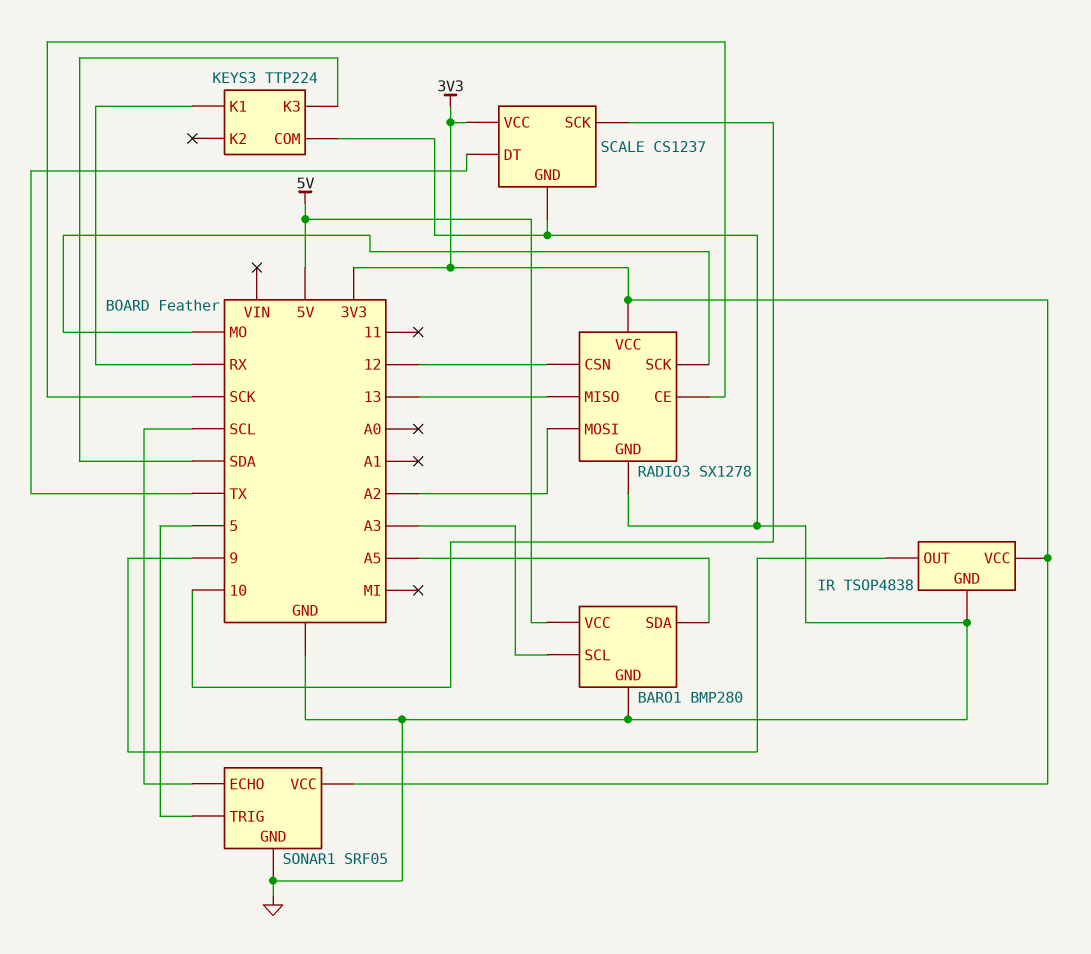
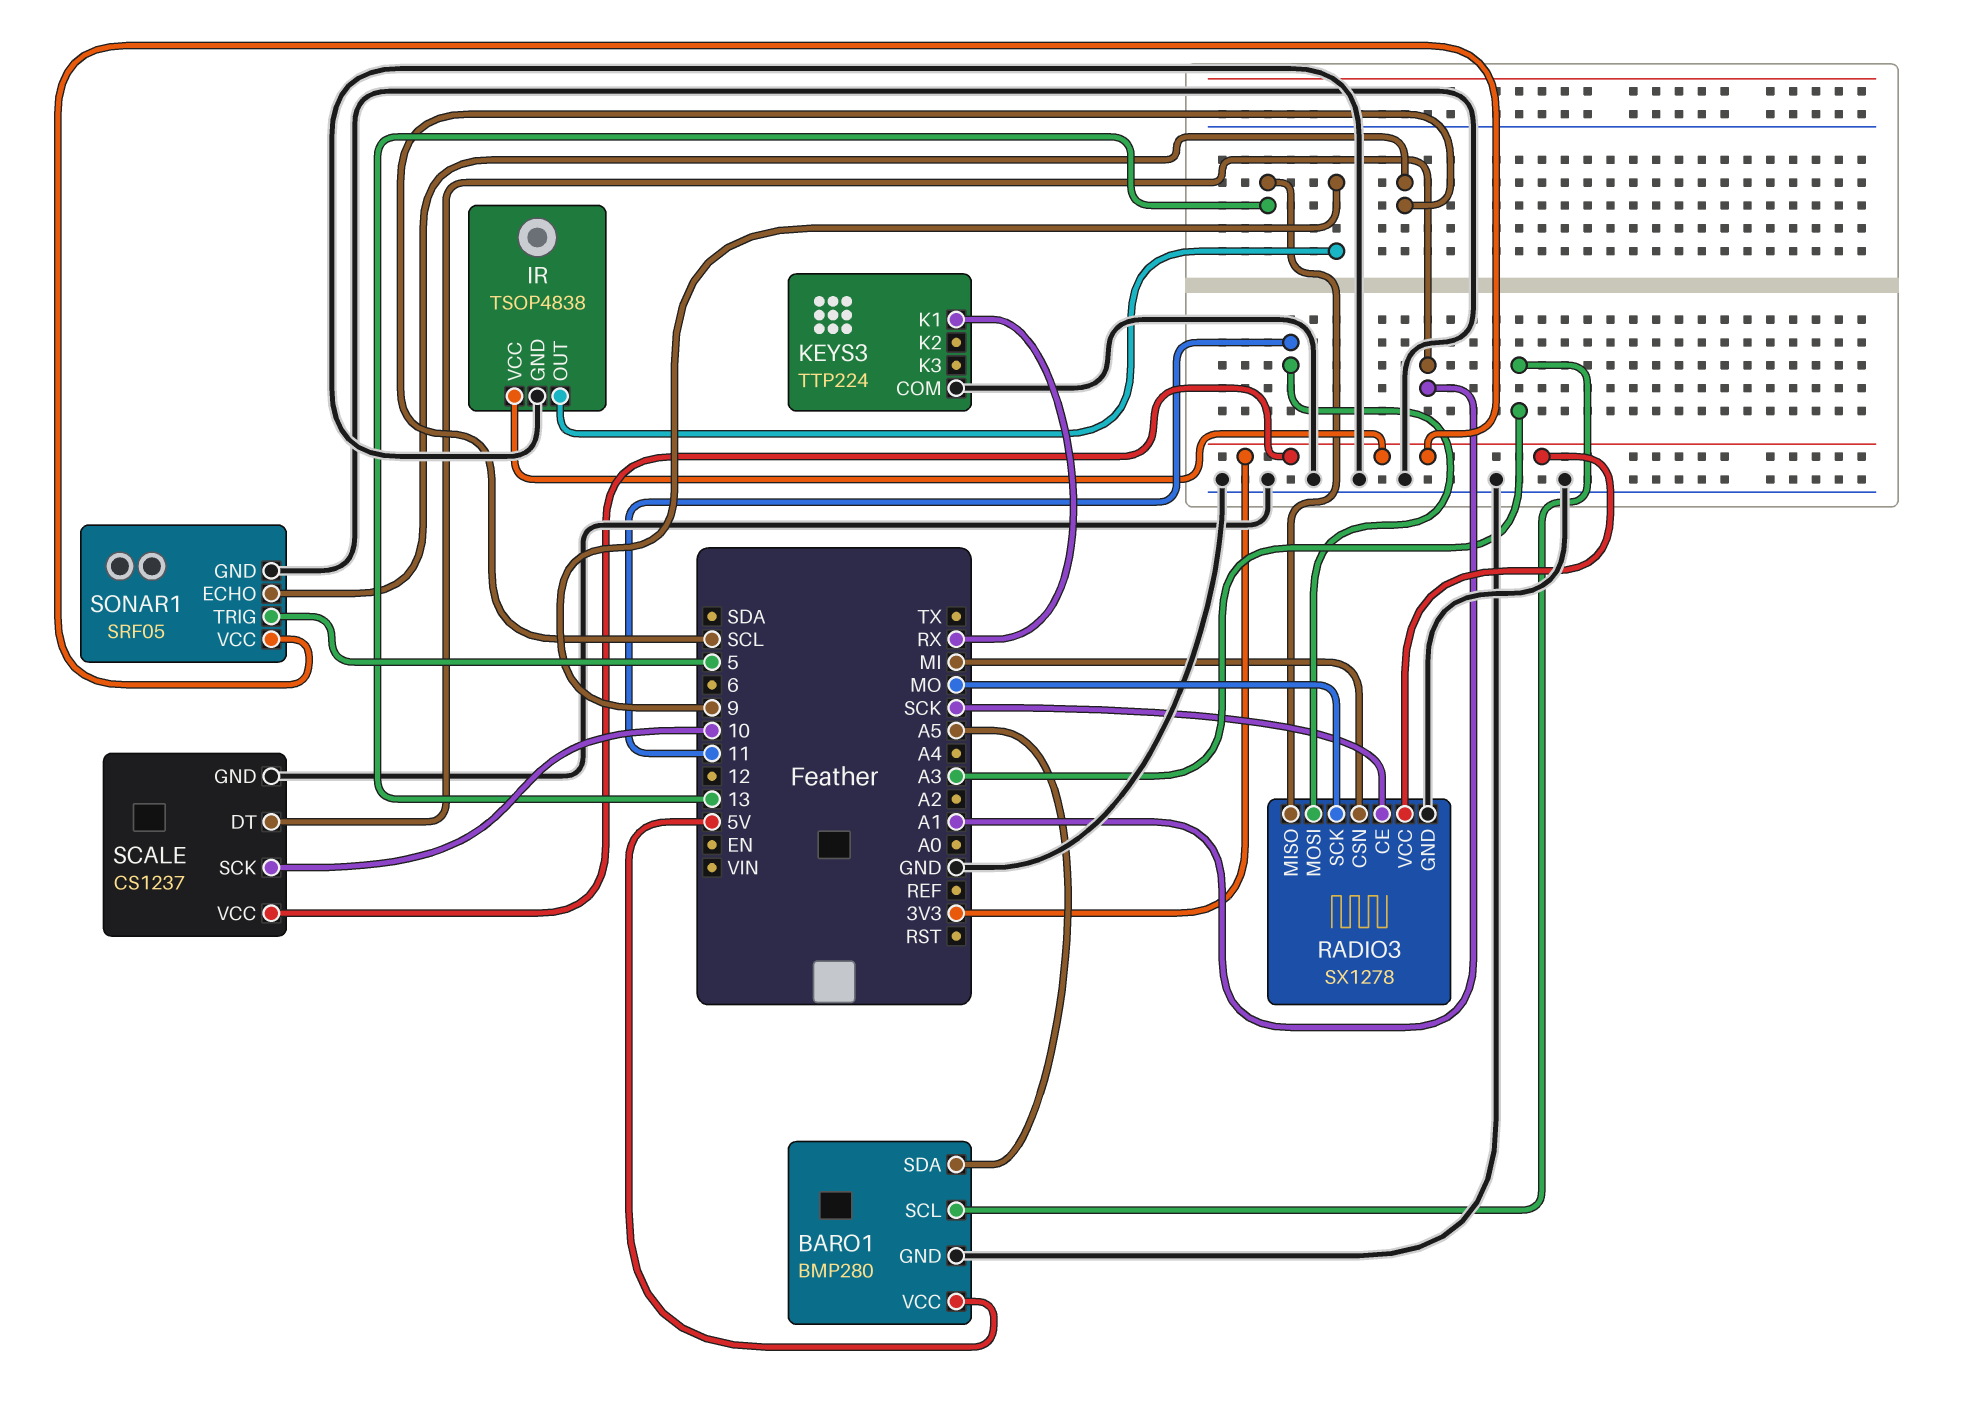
KEYS3 pin K3: SDA -> none
RADIO3 pin CSN: 12 -> MI
RADIO3 pin MOSI: A2 -> 11
SCALE pin DT: TX -> A1

